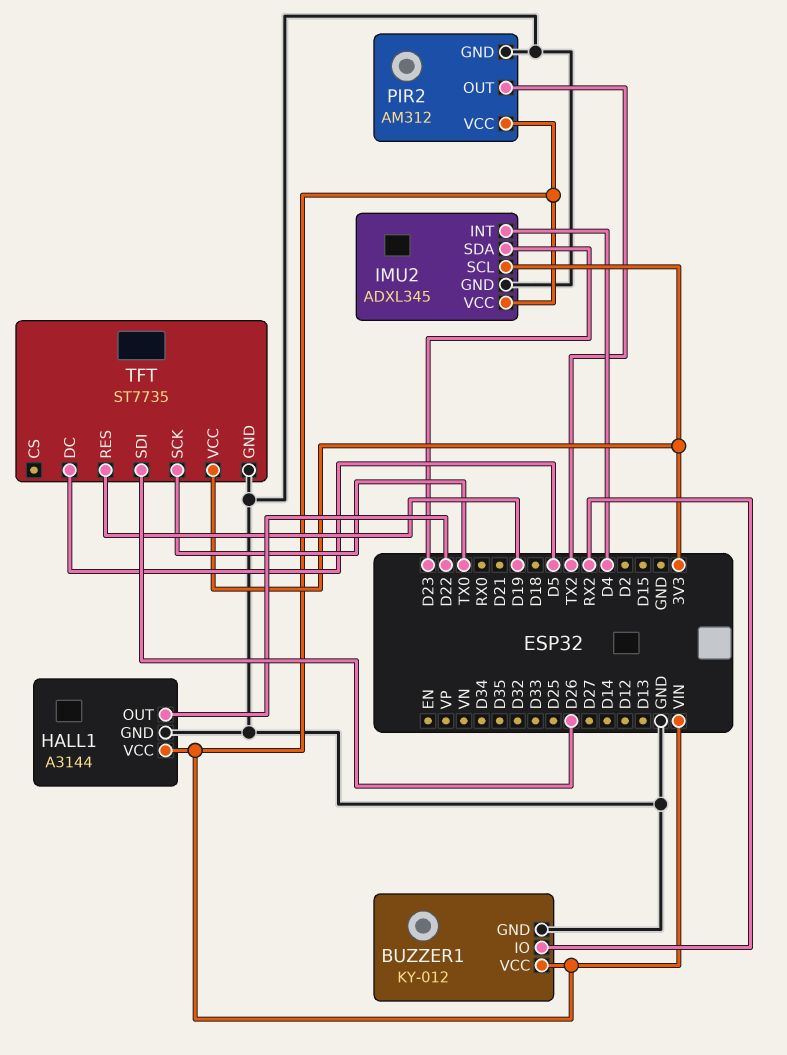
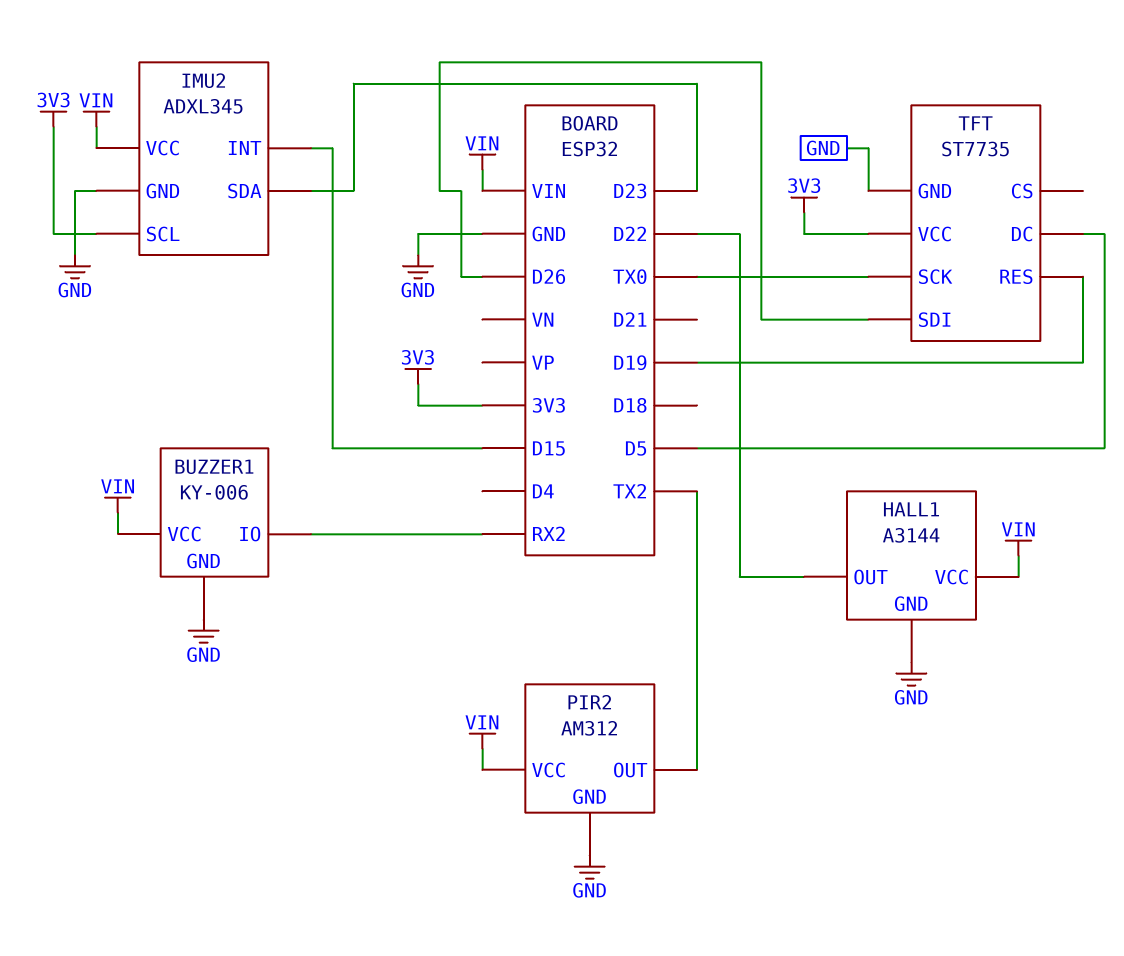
BUZZER1: KY-012 -> KY-006
IMU2 pin INT: D4 -> D15

